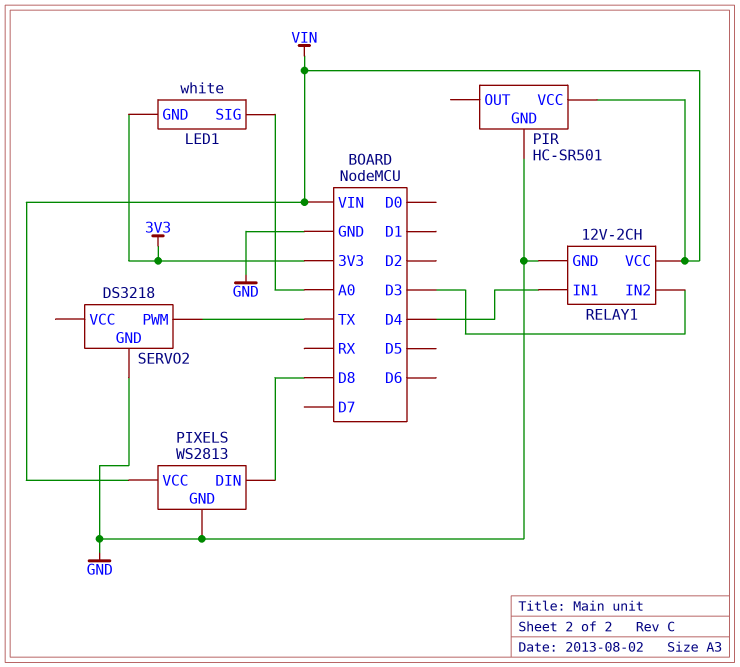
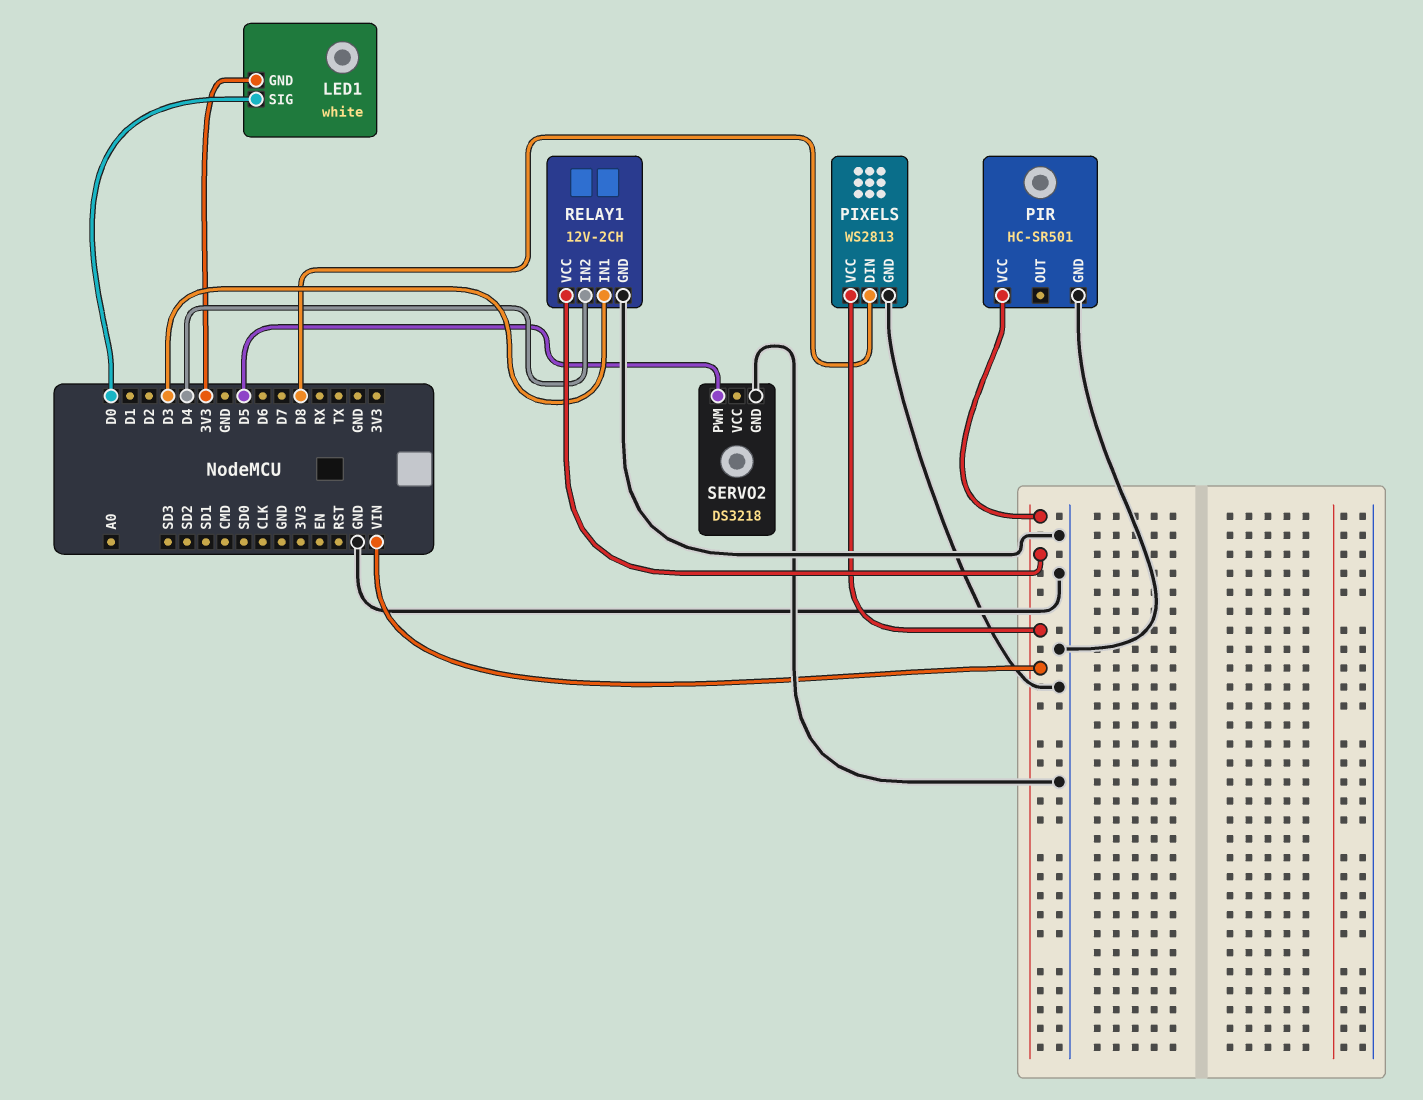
LED1 pin SIG: A0 -> D0
RELAY1 pin IN1: D4 -> D3
RELAY1 pin IN2: D3 -> D4
SERVO2 pin PWM: TX -> D5

